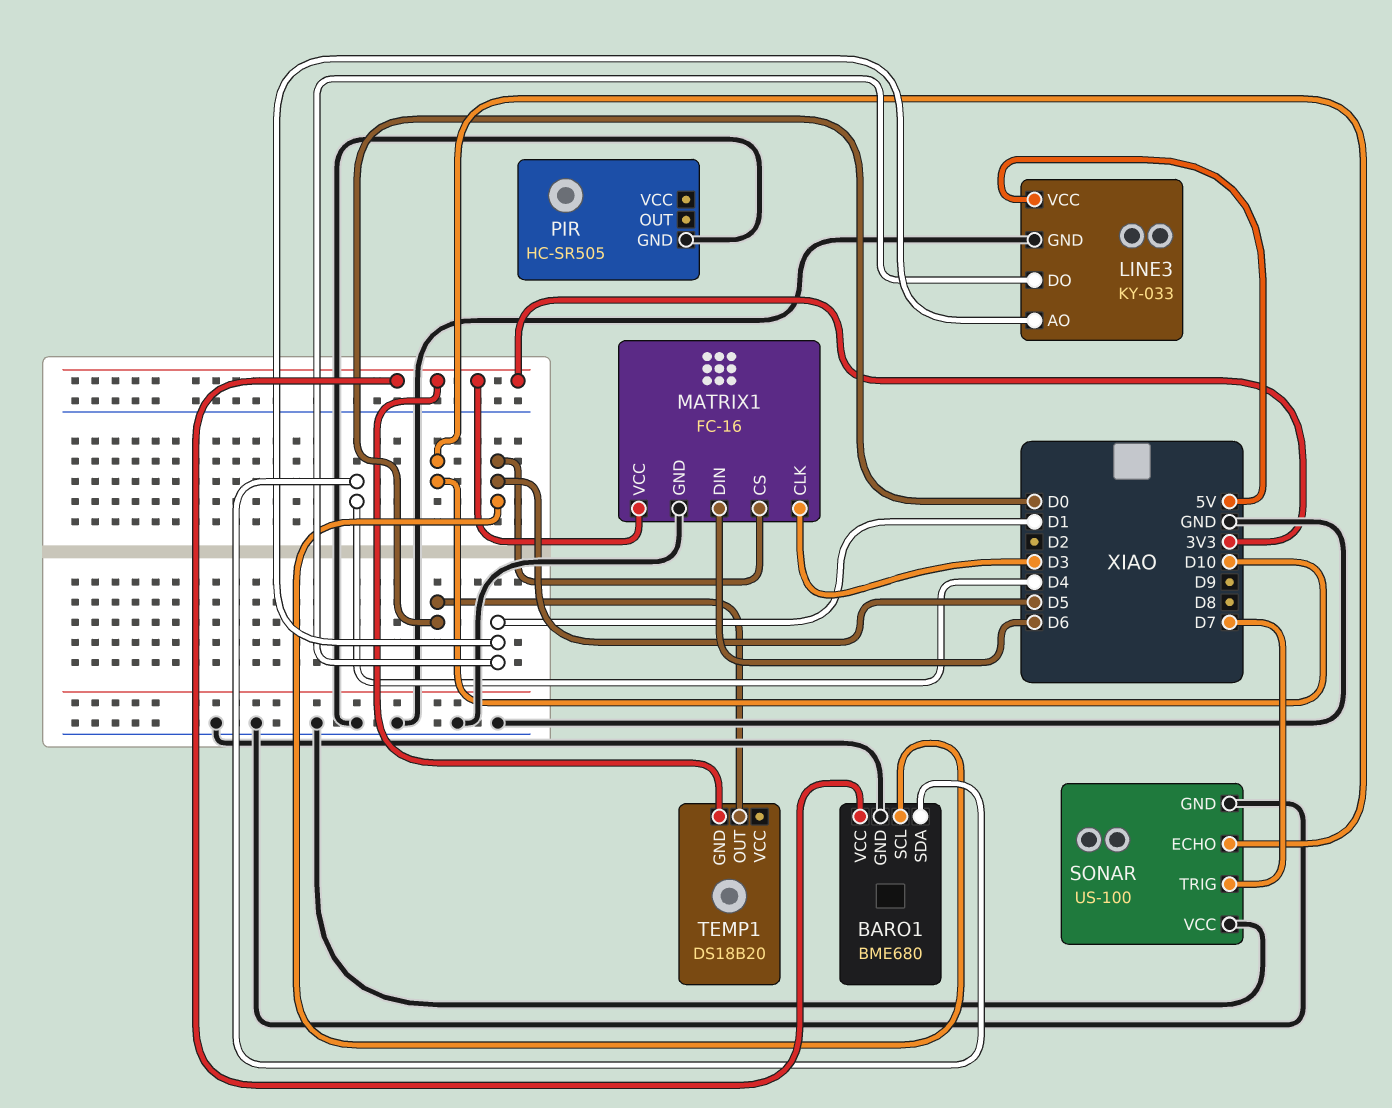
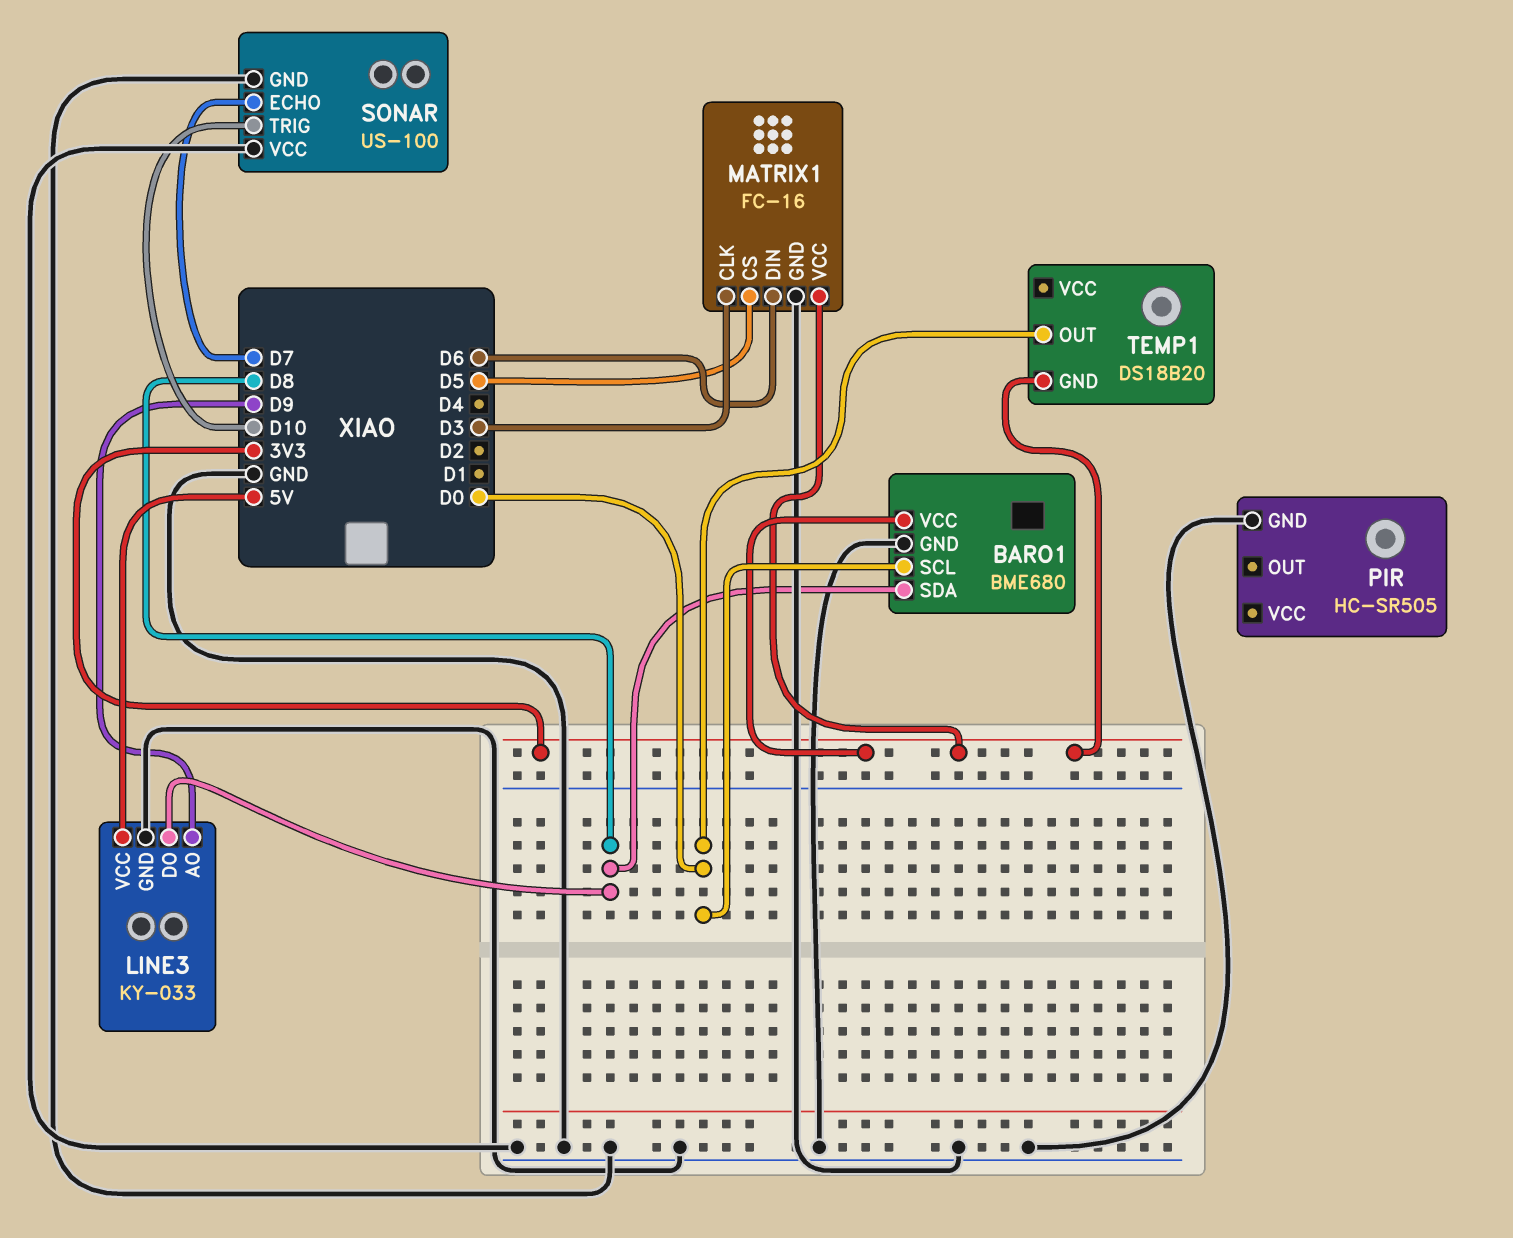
BARO1 pin SCL: D5 -> D0
BARO1 pin SDA: D4 -> D8
LINE3 pin AO: D1 -> D9
LINE3 pin DO: D1 -> D8
SONAR pin ECHO: D10 -> D7
SONAR pin TRIG: D7 -> D10

